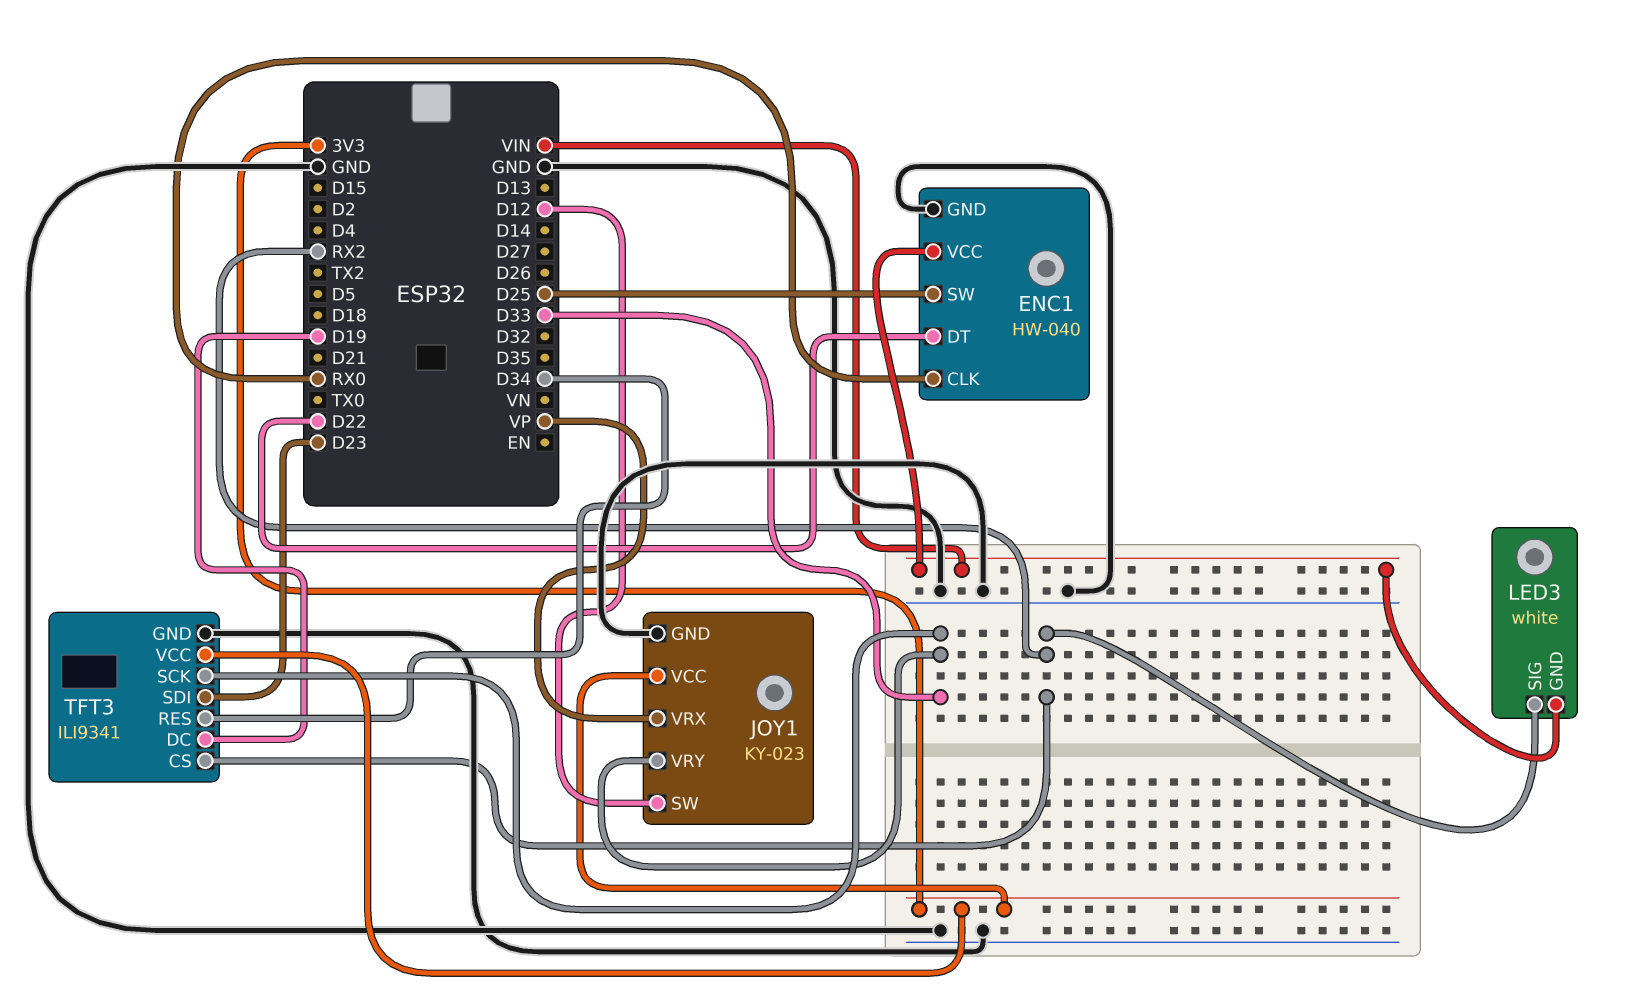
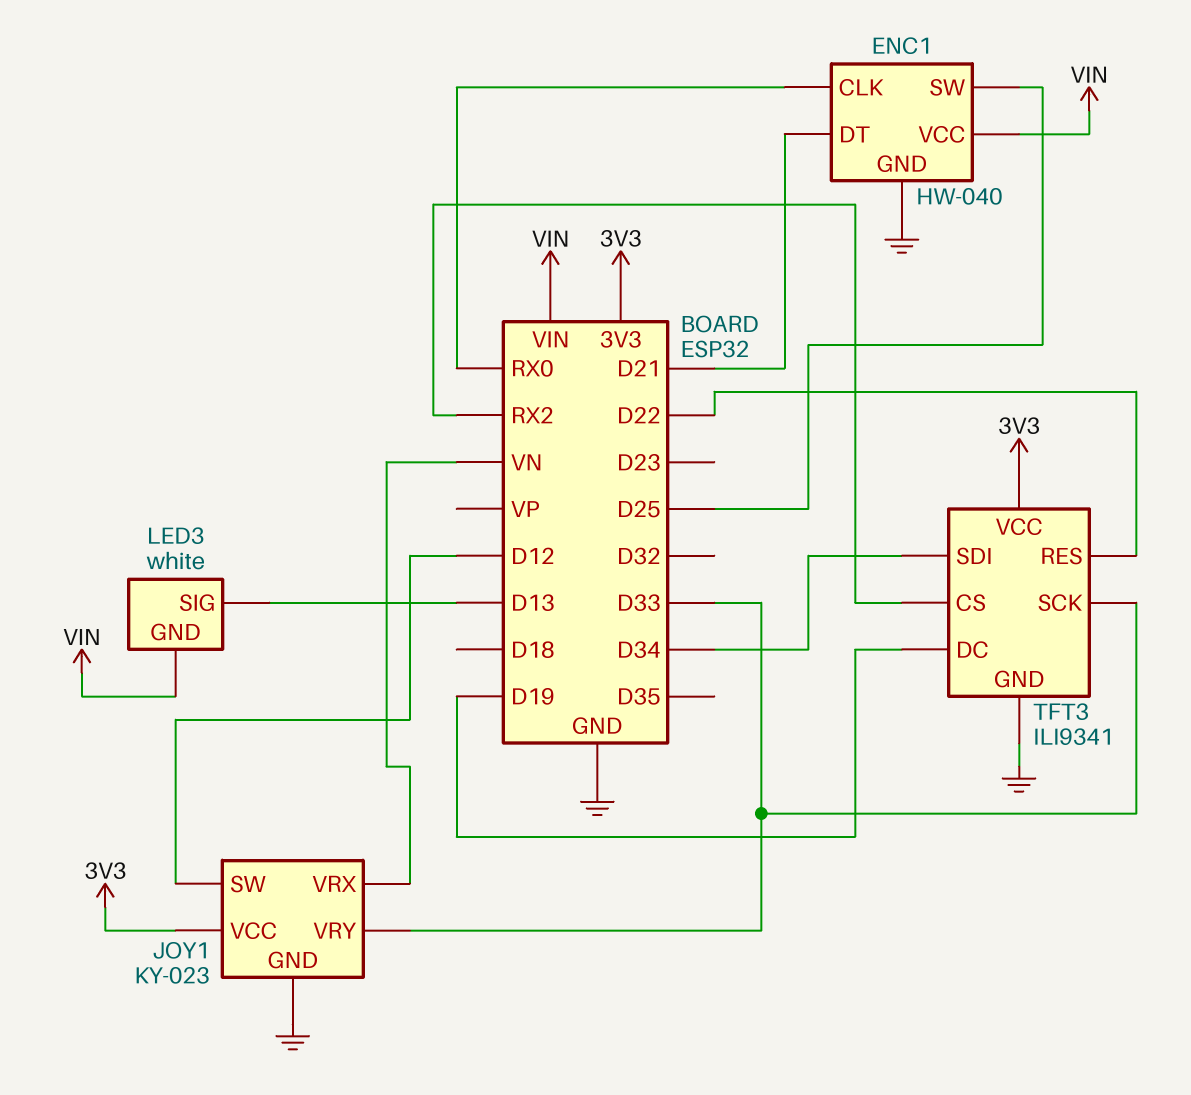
ENC1 pin DT: D22 -> D21
JOY1 pin VRX: VP -> VN
LED3 pin SIG: RX2 -> D13
TFT3 pin RES: D34 -> D22
TFT3 pin SDI: D23 -> D34

